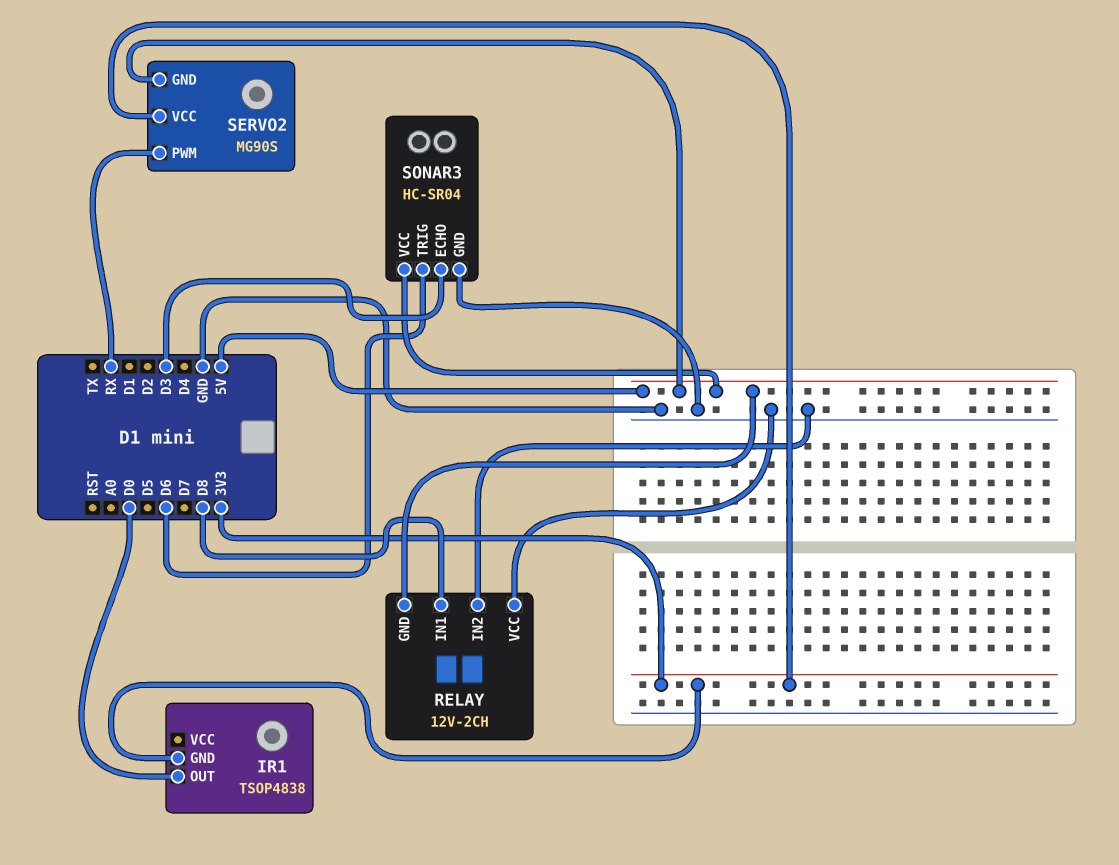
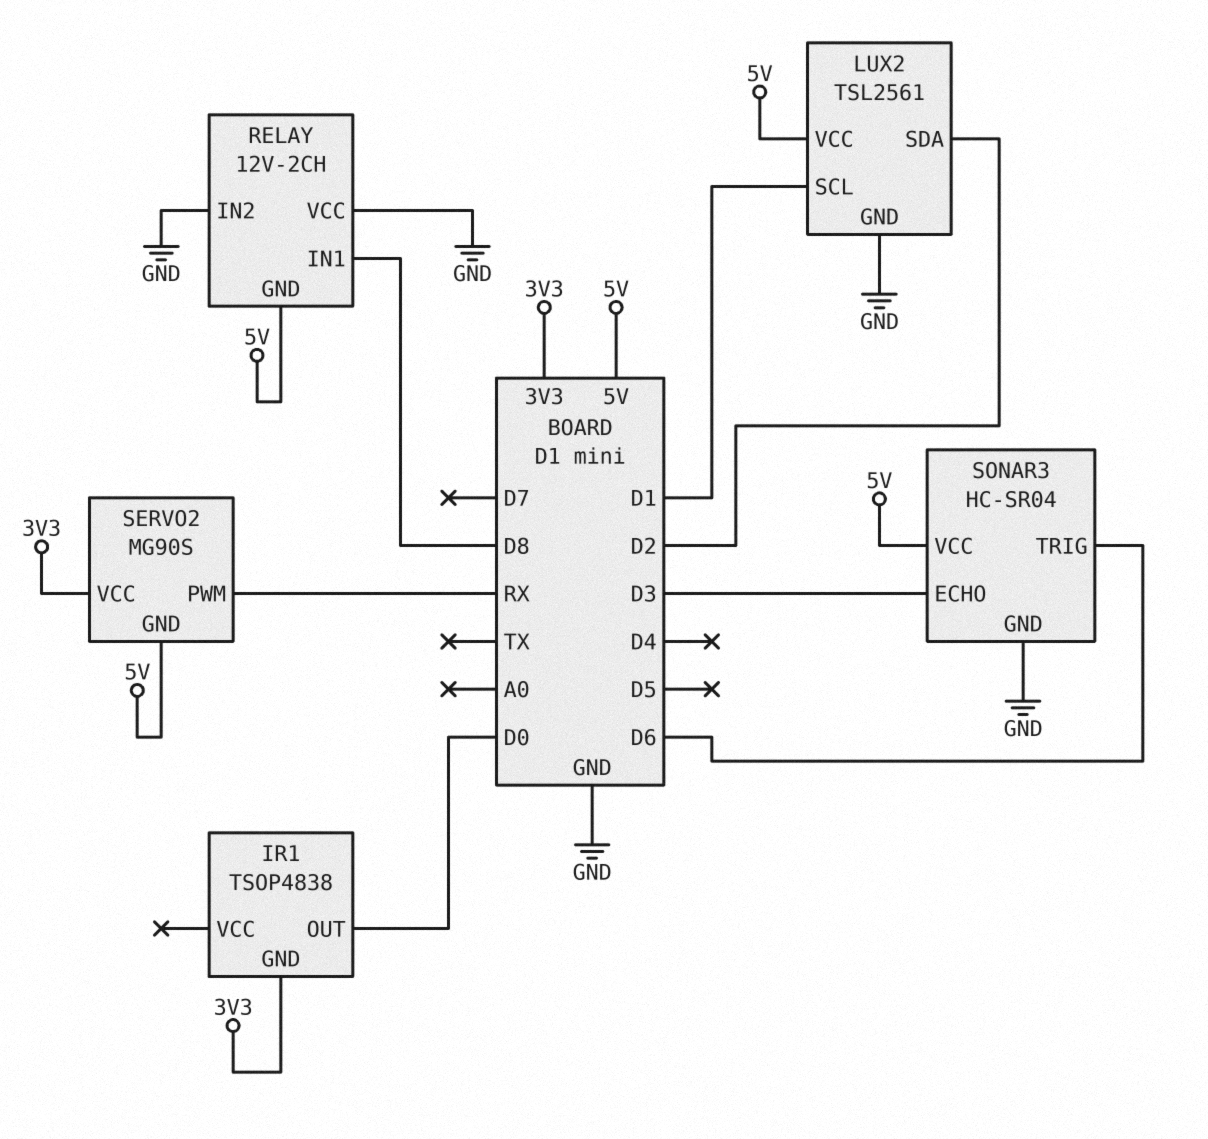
LUX2: none -> TSL2561
LUX2 pin GND: none -> GND
LUX2 pin SCL: none -> D1
LUX2 pin SDA: none -> D2
LUX2 pin VCC: none -> 5V

